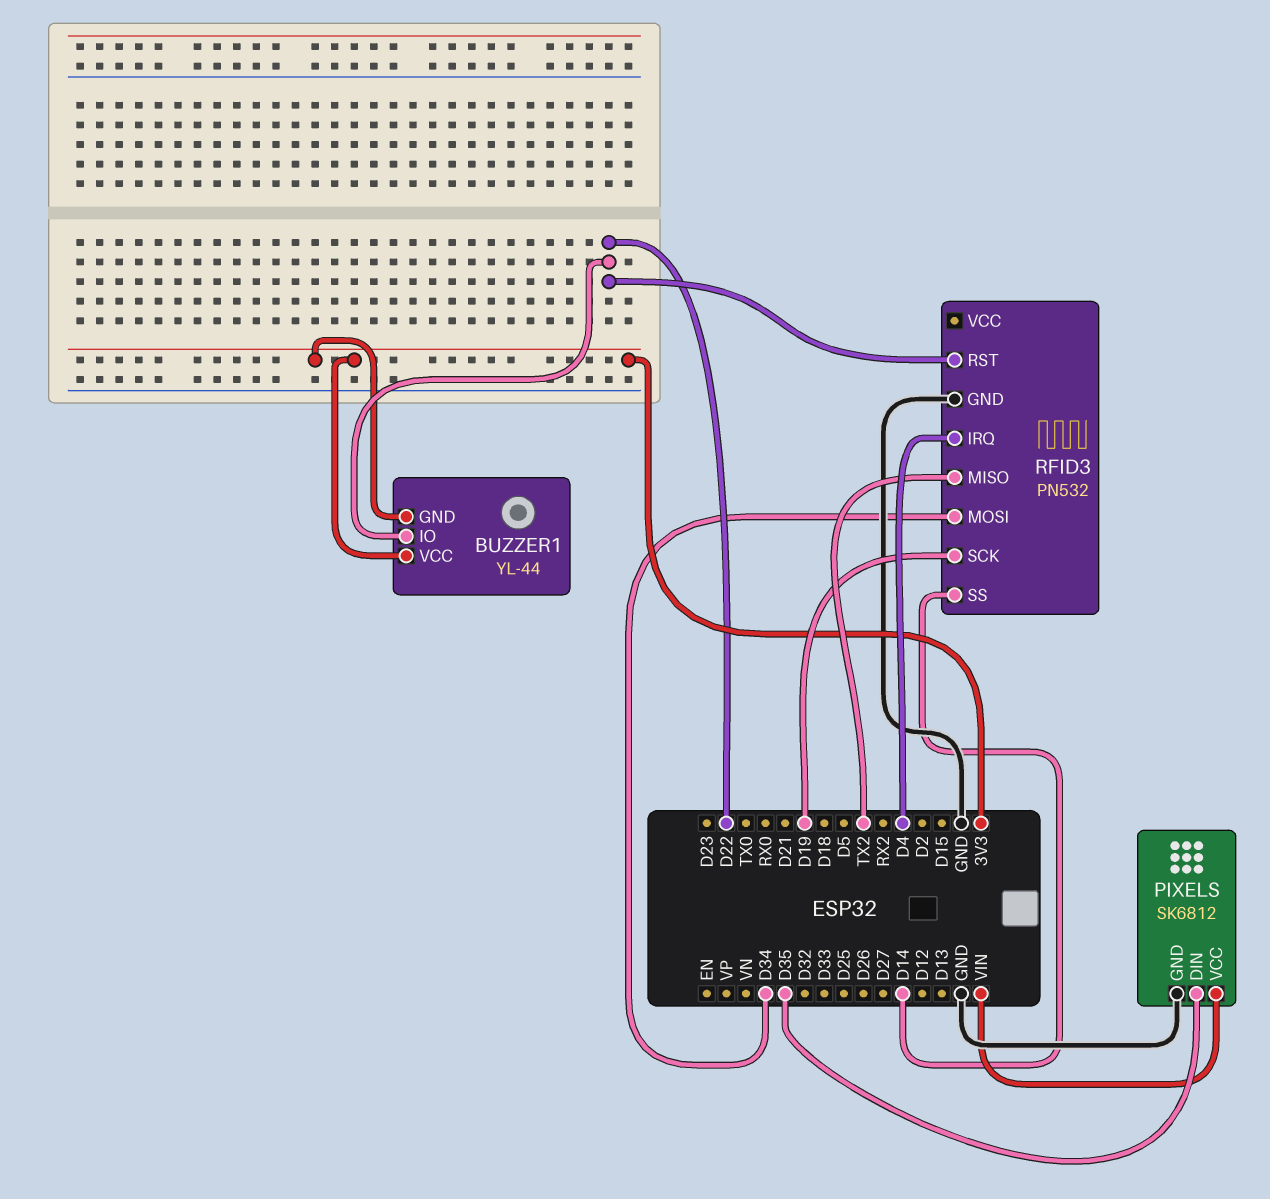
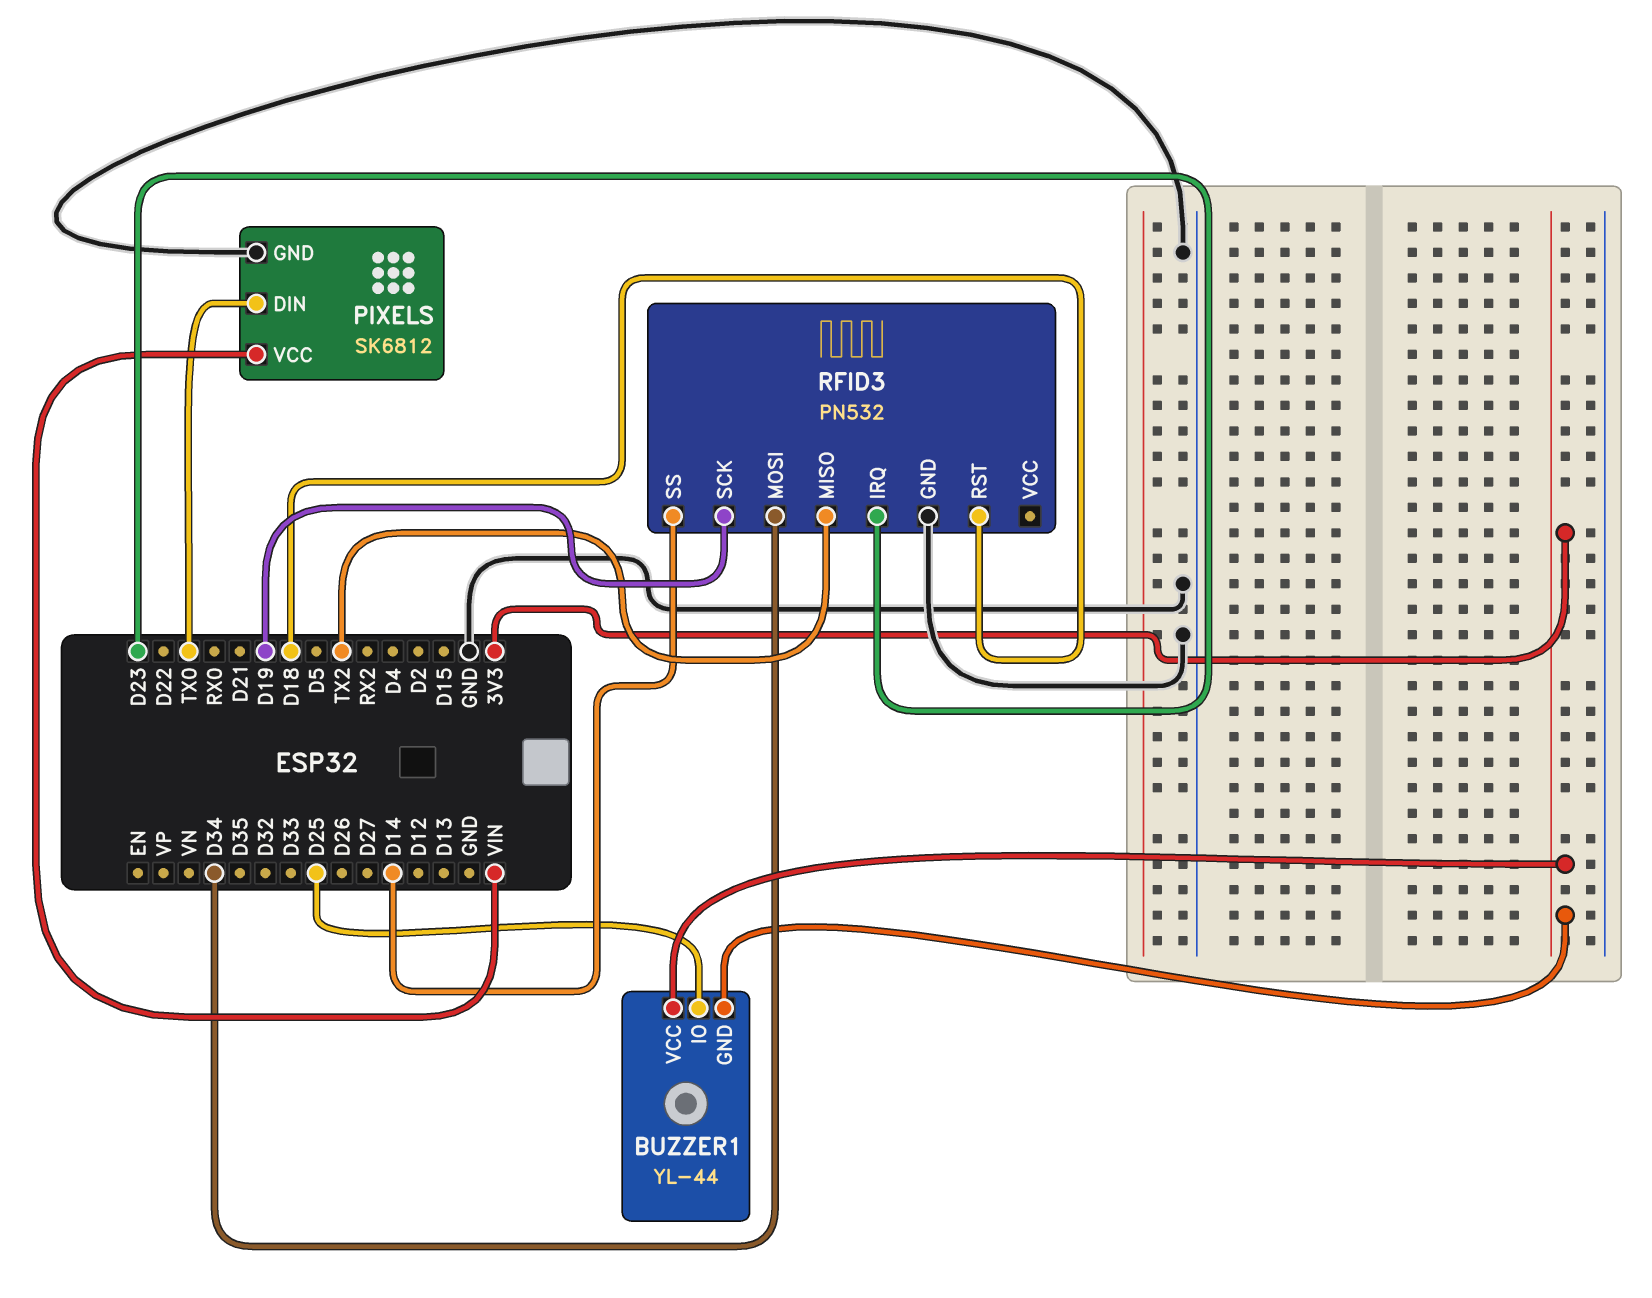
BUZZER1 pin IO: D22 -> D25
PIXELS pin DIN: D35 -> TX0
RFID3 pin IRQ: D4 -> D23
RFID3 pin RST: D22 -> D18

